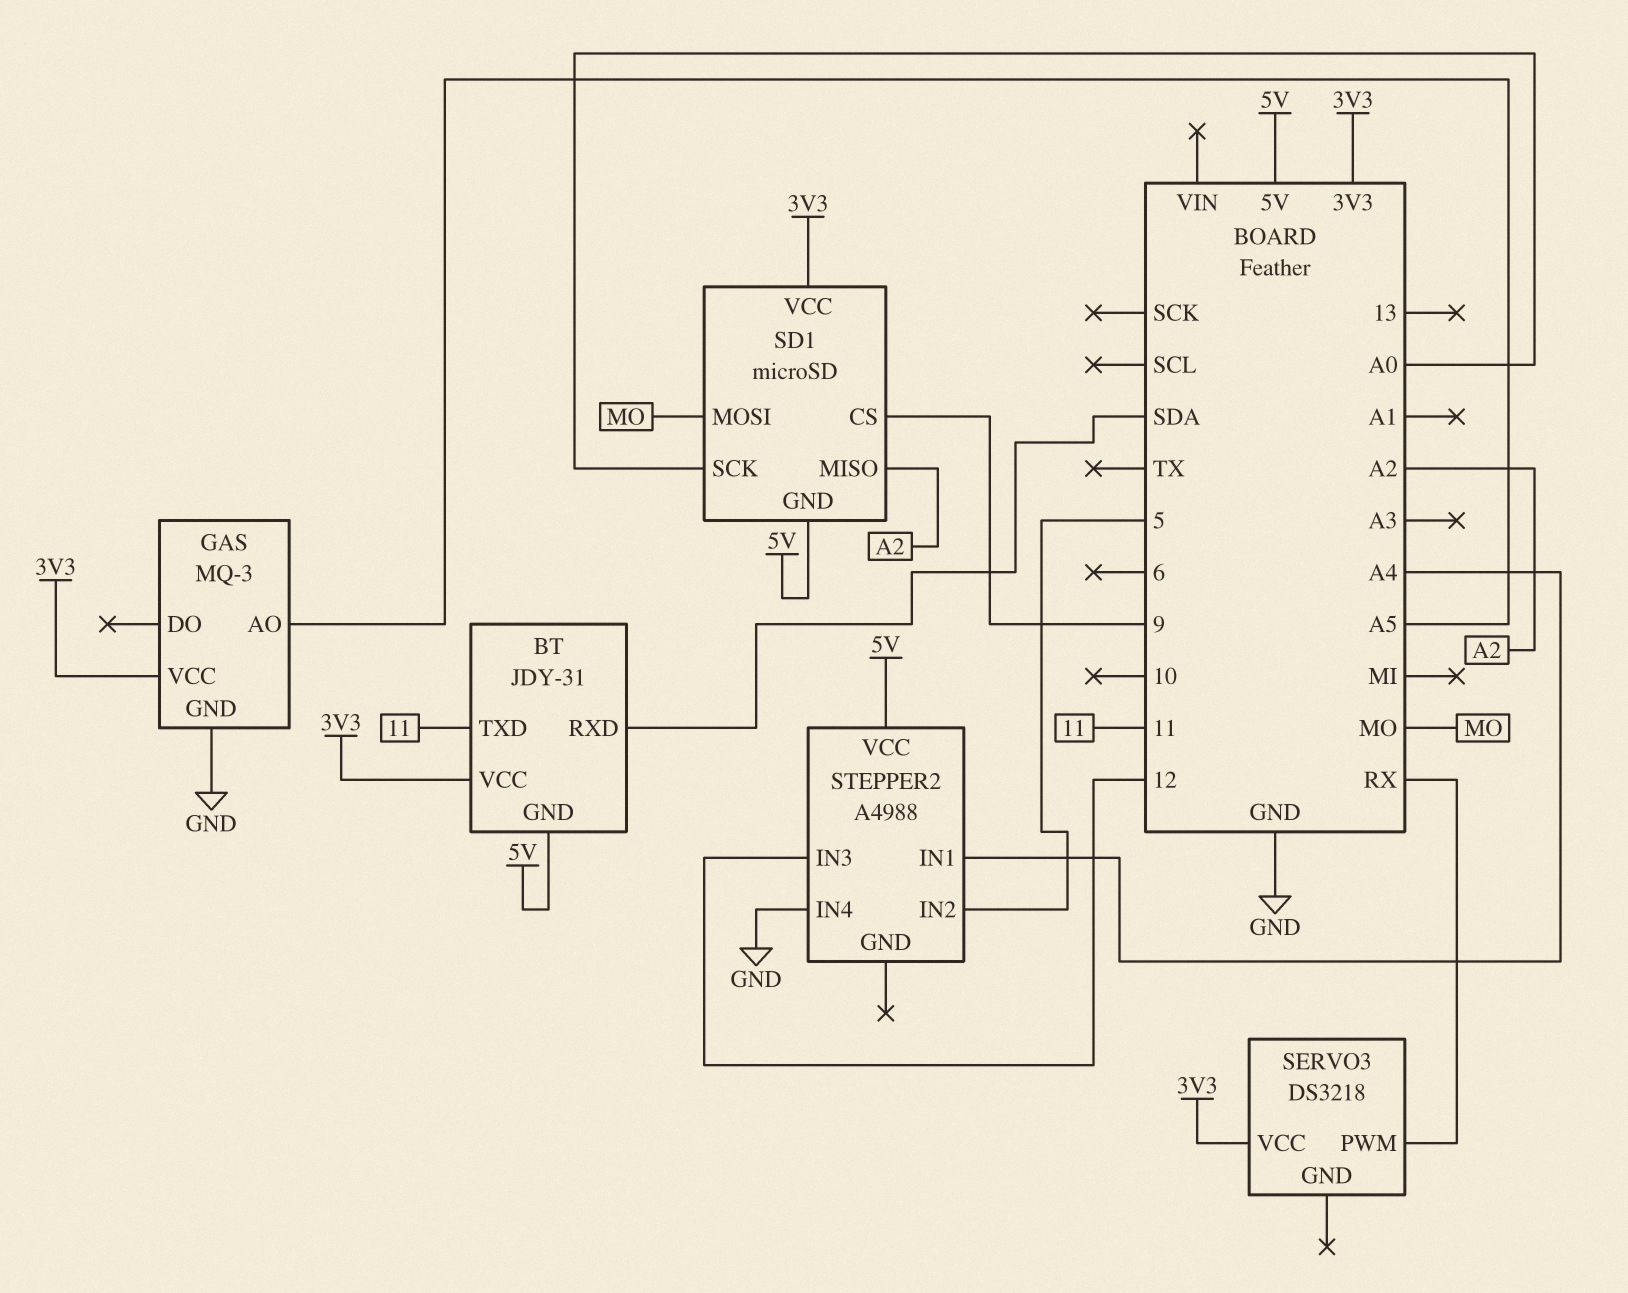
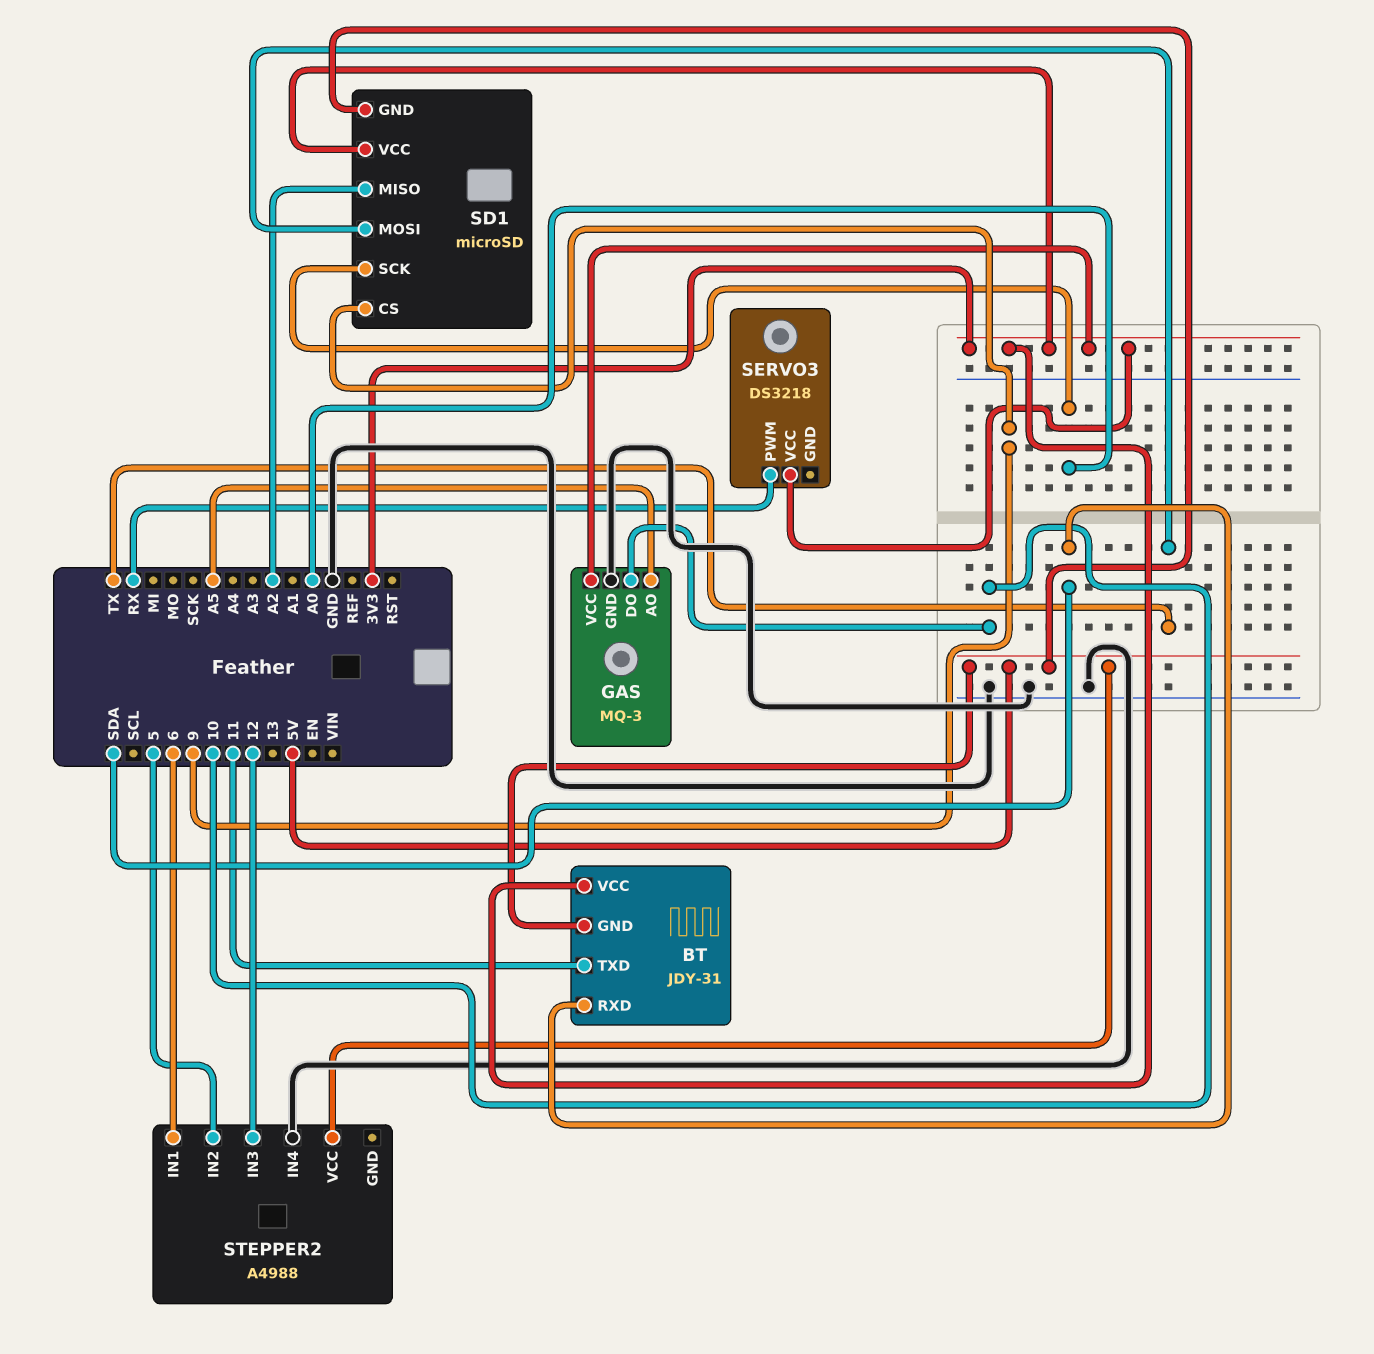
GAS pin DO: none -> 10
SD1 pin MOSI: MO -> TX
STEPPER2 pin IN1: A4 -> 6

